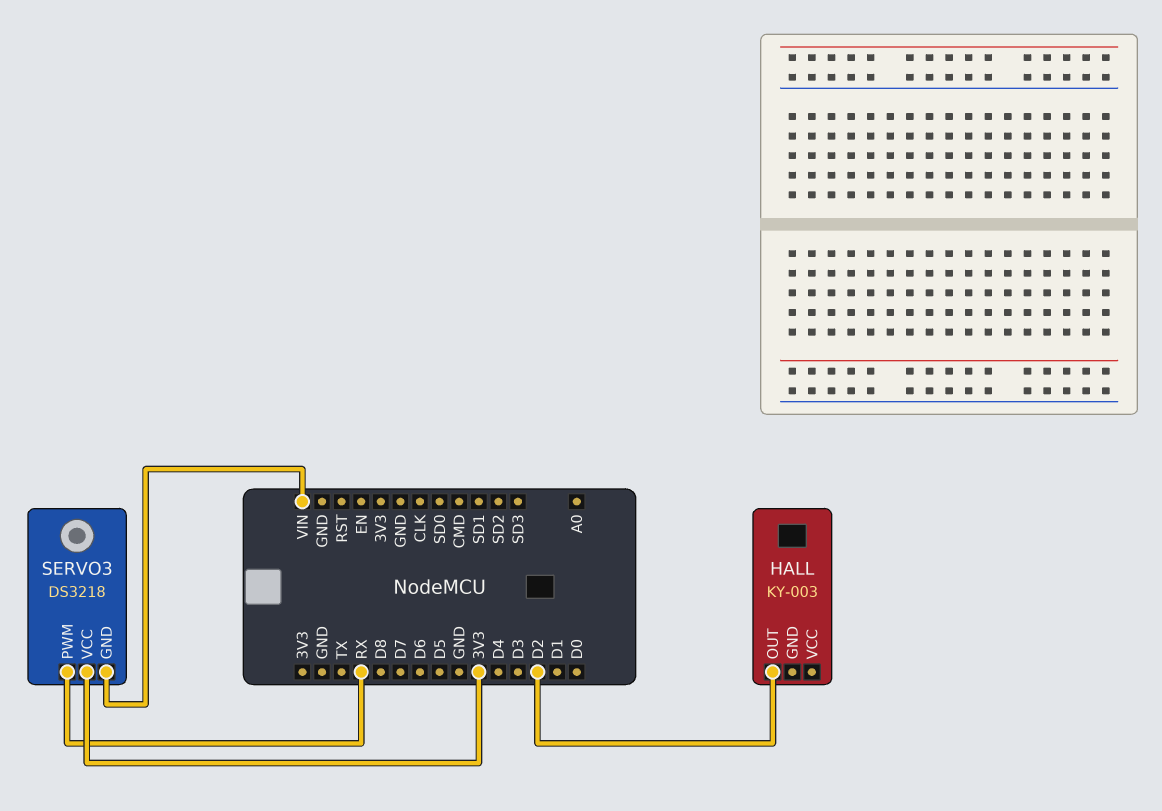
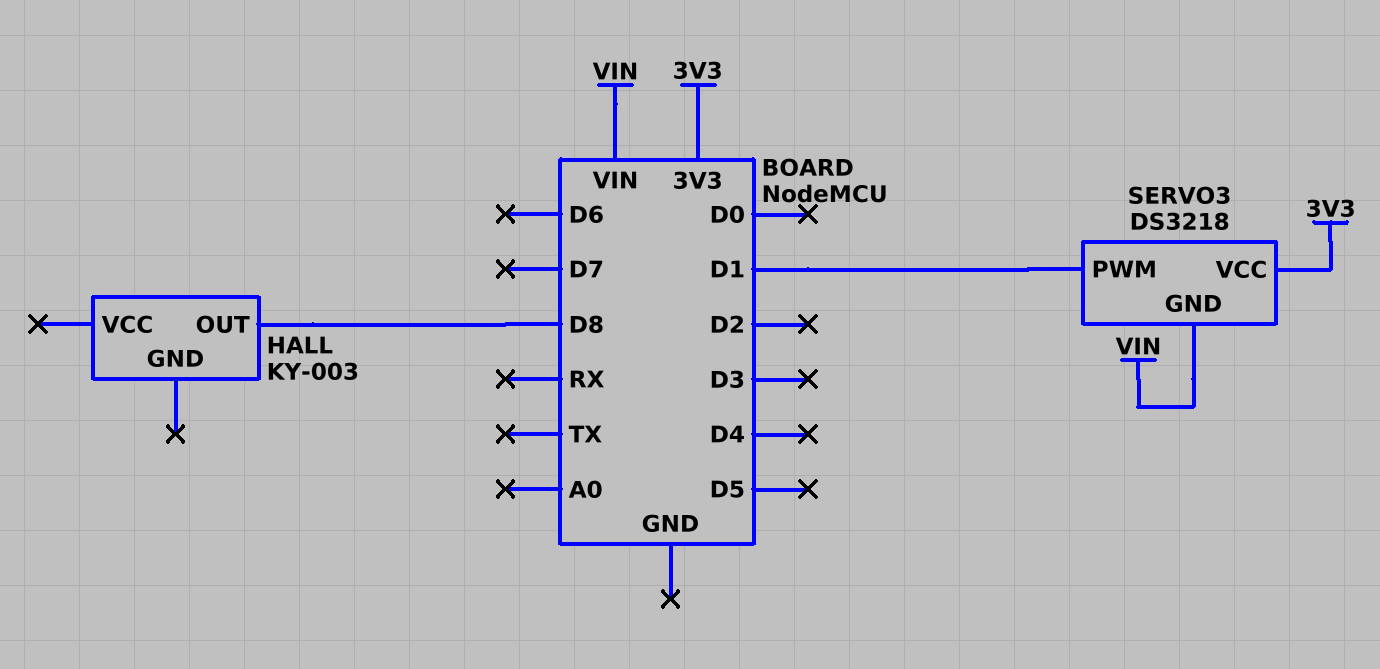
HALL pin OUT: D2 -> D8
SERVO3 pin PWM: RX -> D1

